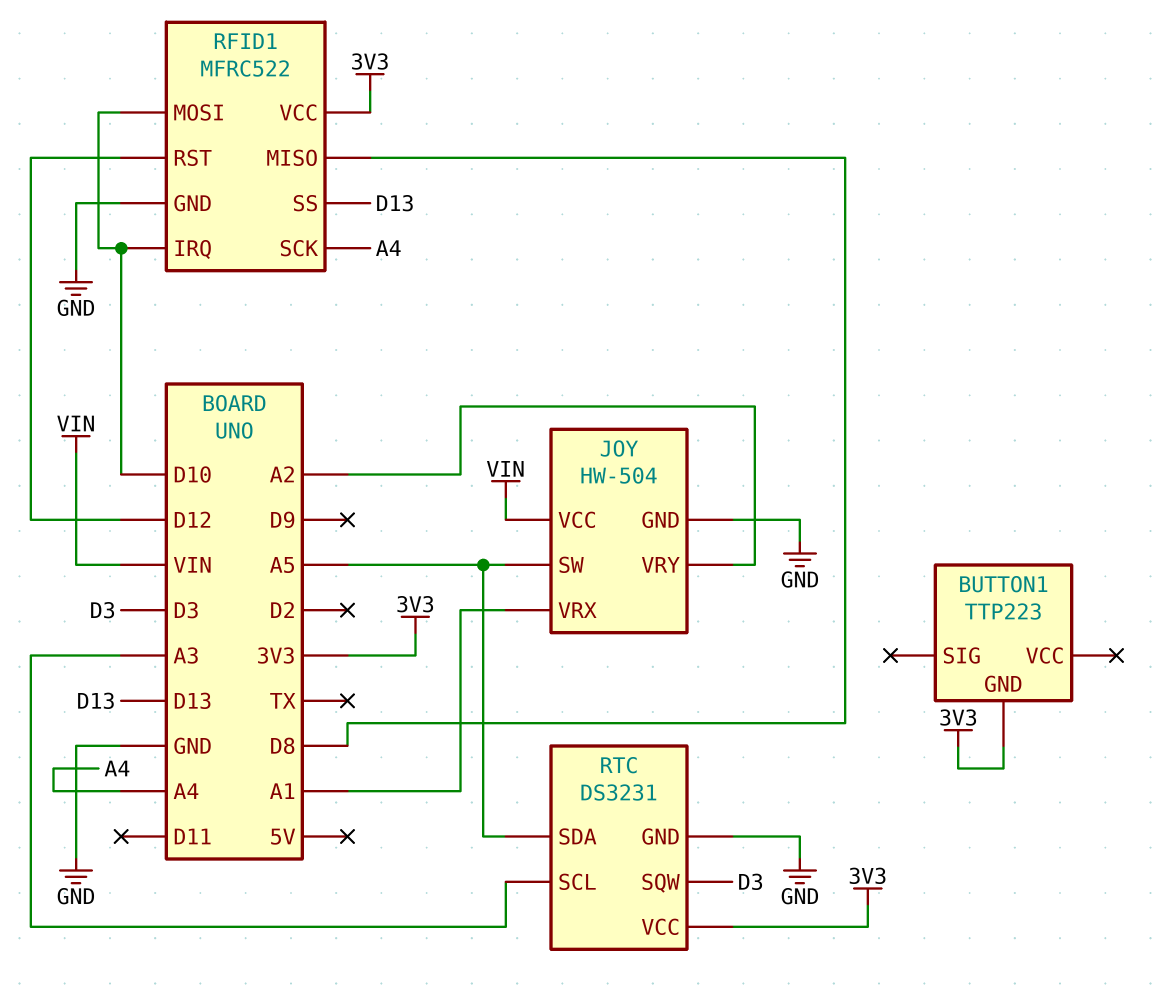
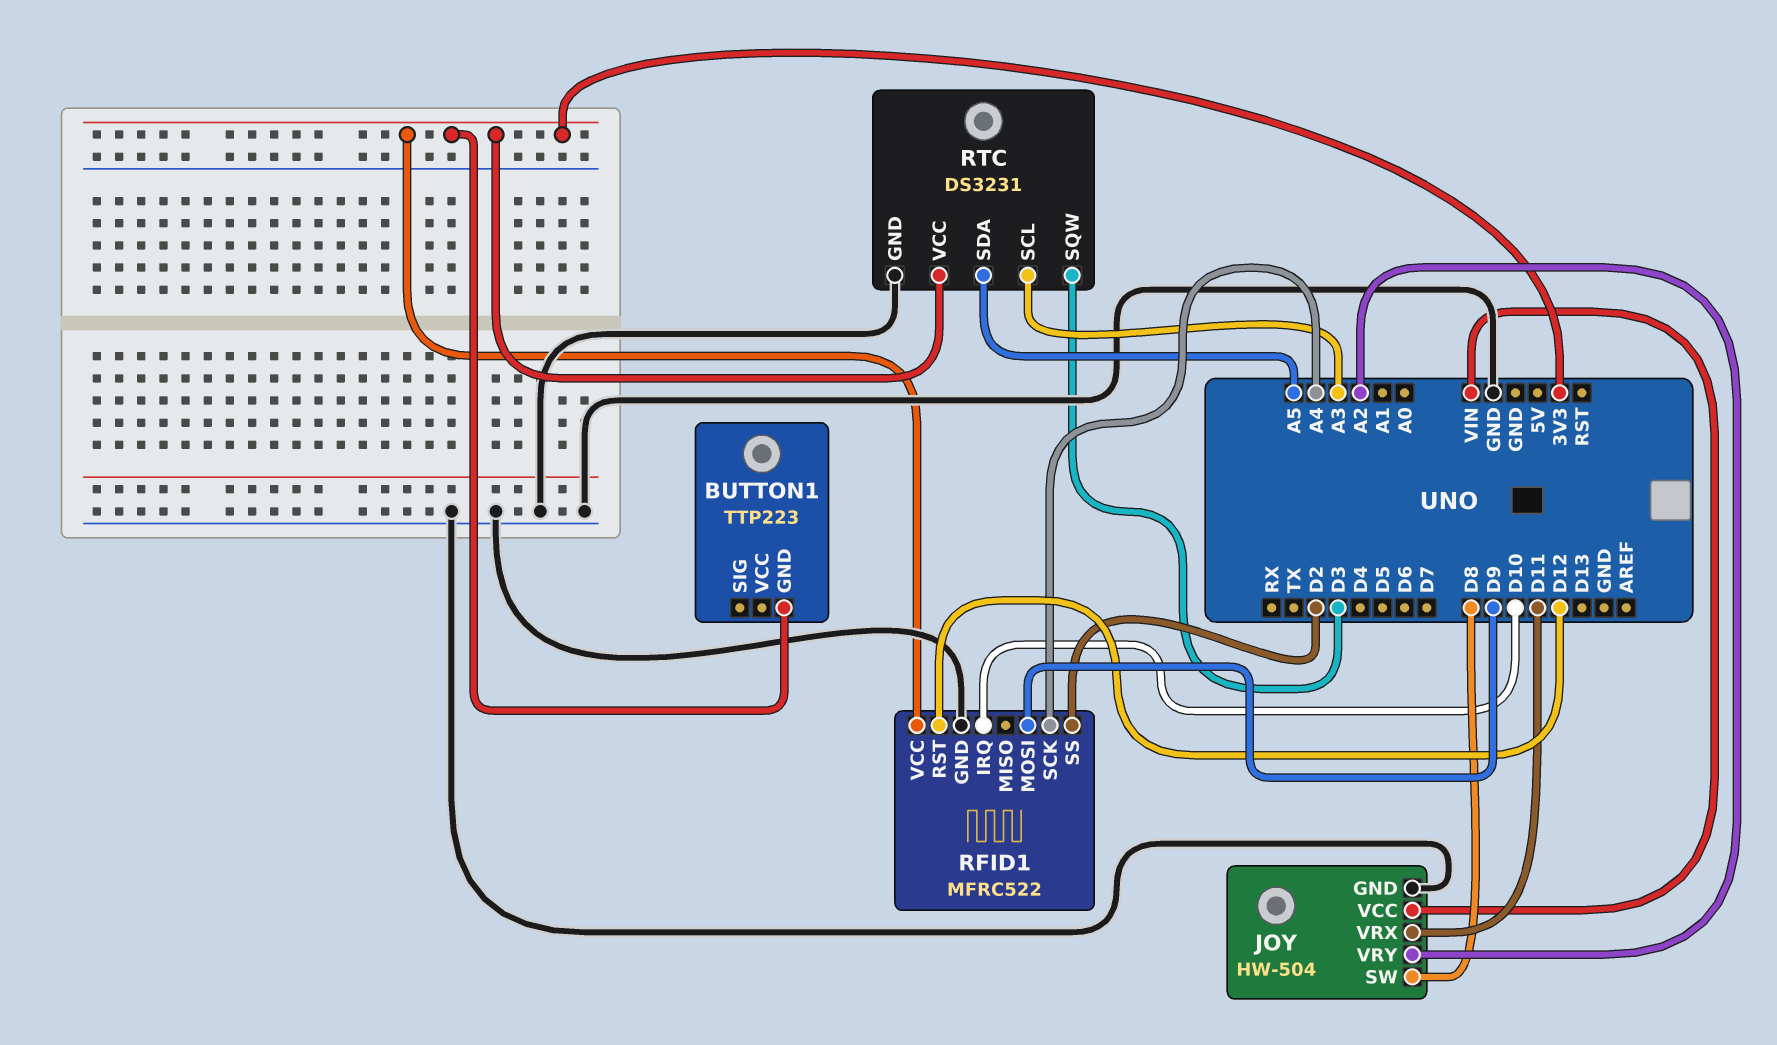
JOY pin SW: A5 -> D8
JOY pin VRX: A1 -> D11
RFID1 pin MISO: D8 -> none
RFID1 pin MOSI: D10 -> D9
RFID1 pin SS: D13 -> D2

